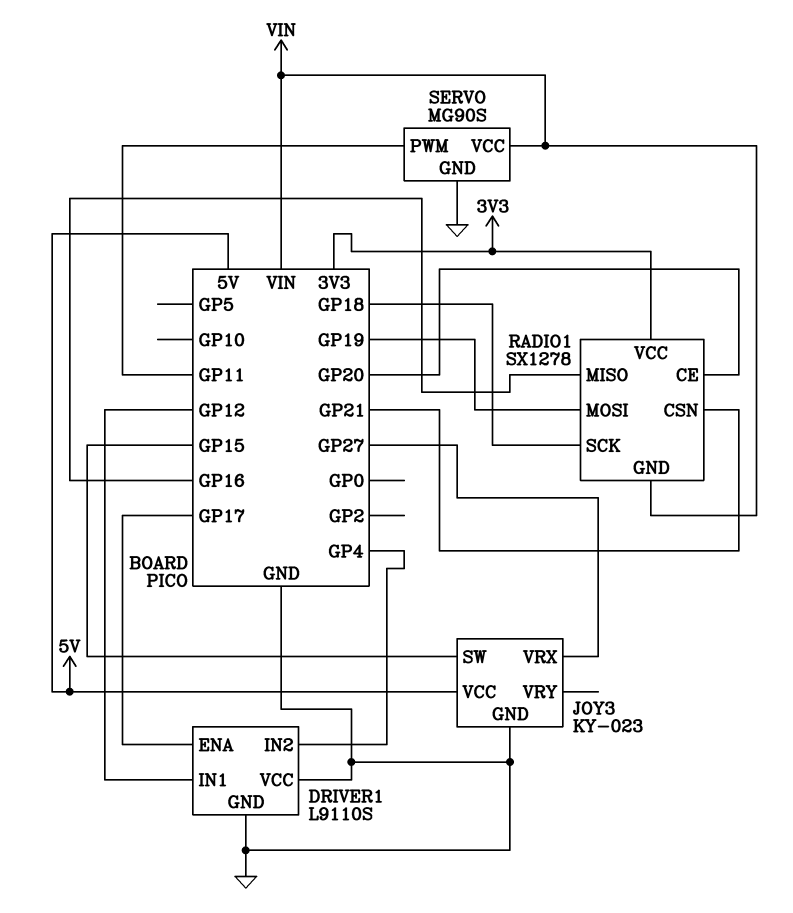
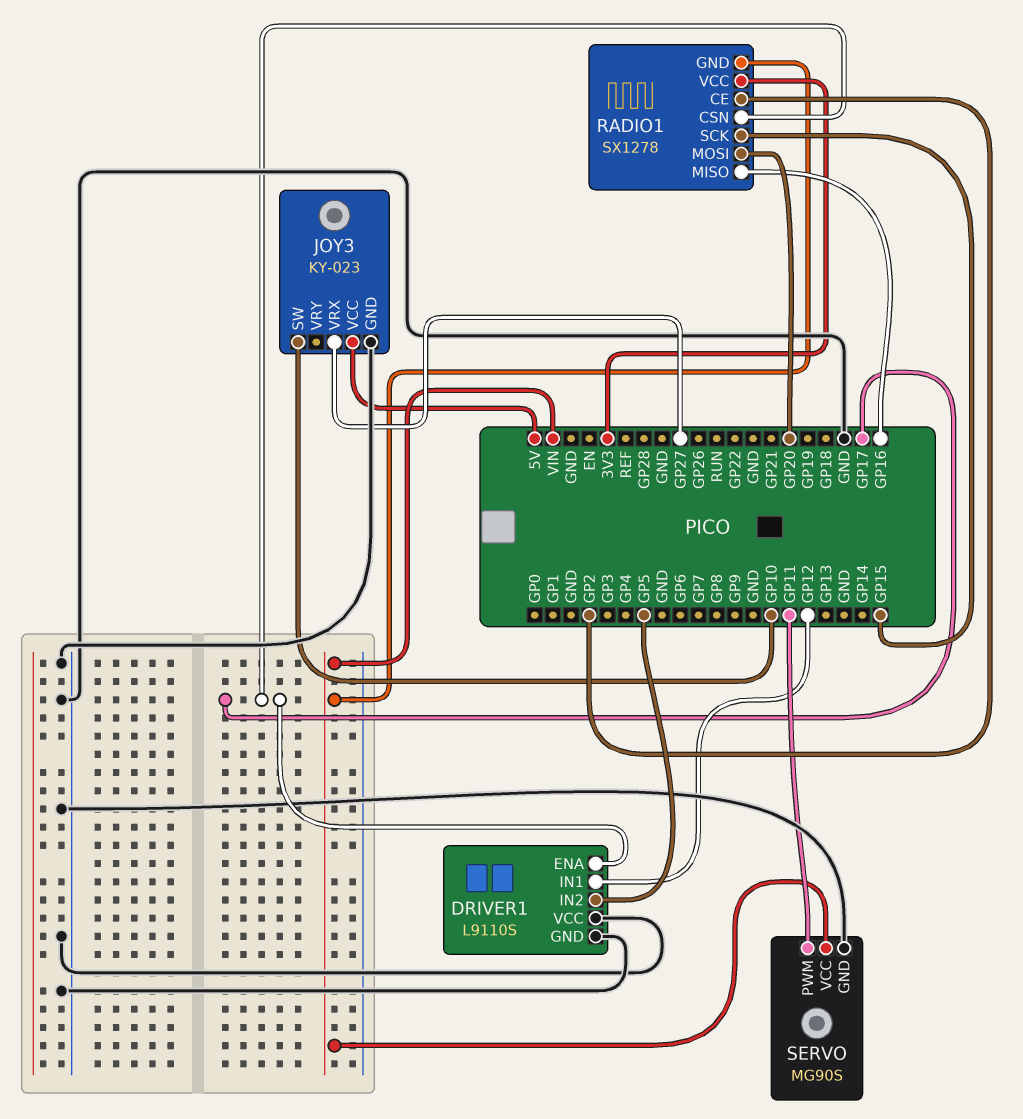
DRIVER1 pin IN2: GP4 -> GP5
JOY3 pin SW: GP15 -> GP10
RADIO1 pin CE: GP20 -> GP2
RADIO1 pin CSN: GP21 -> GP17
RADIO1 pin MOSI: GP19 -> GP20
RADIO1 pin SCK: GP18 -> GP15

